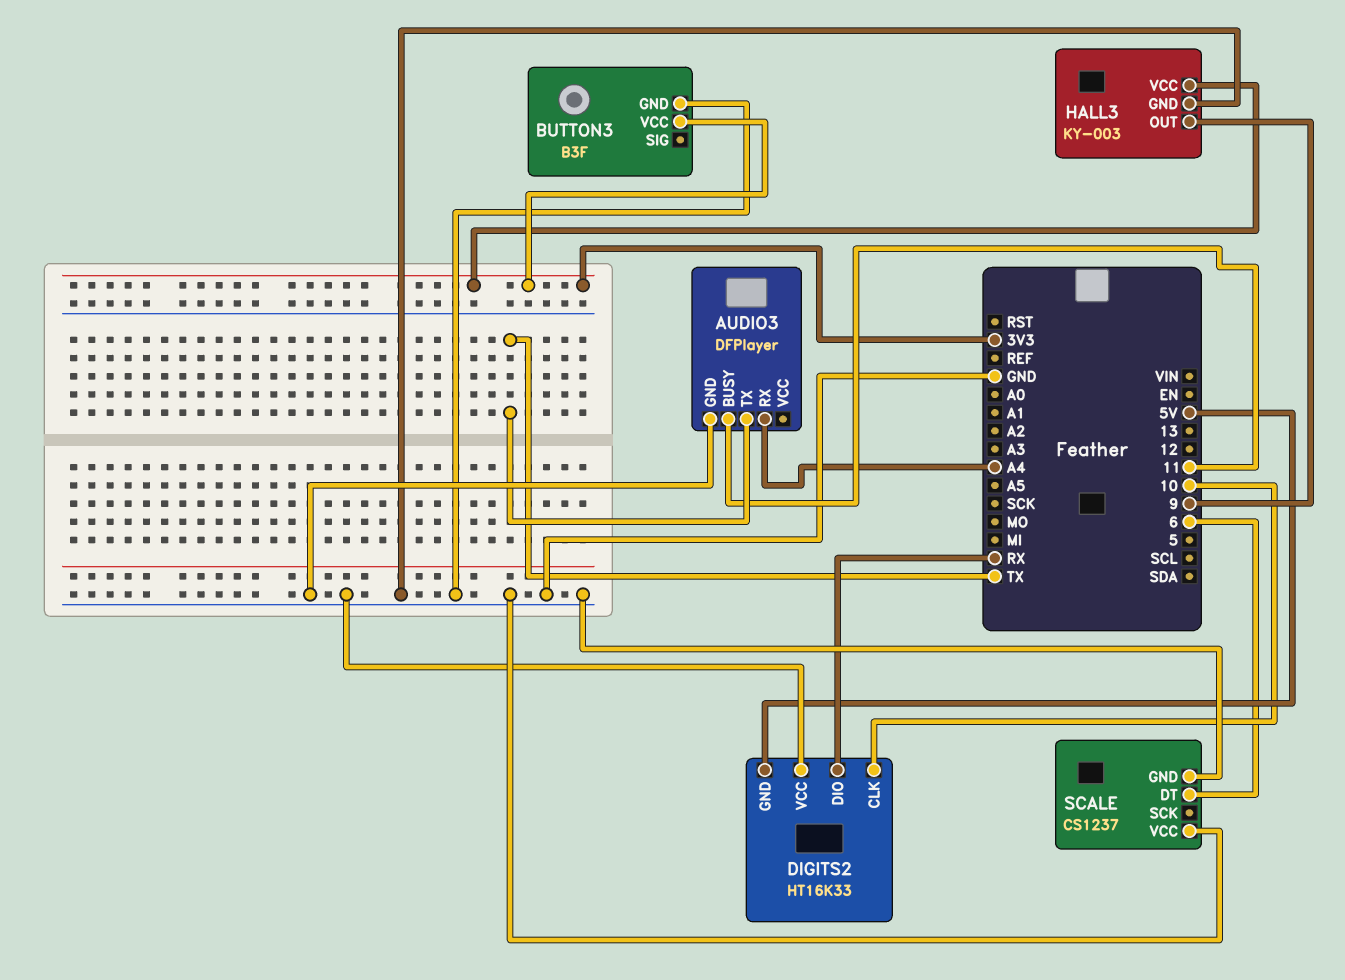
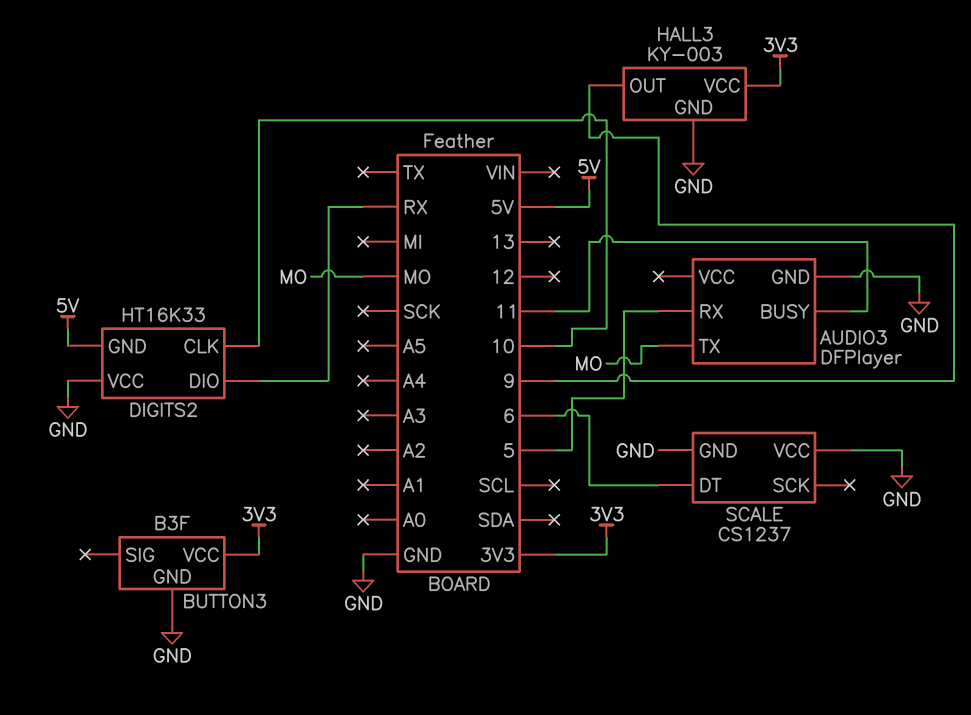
AUDIO3 pin RX: A4 -> 5
AUDIO3 pin TX: TX -> MO

